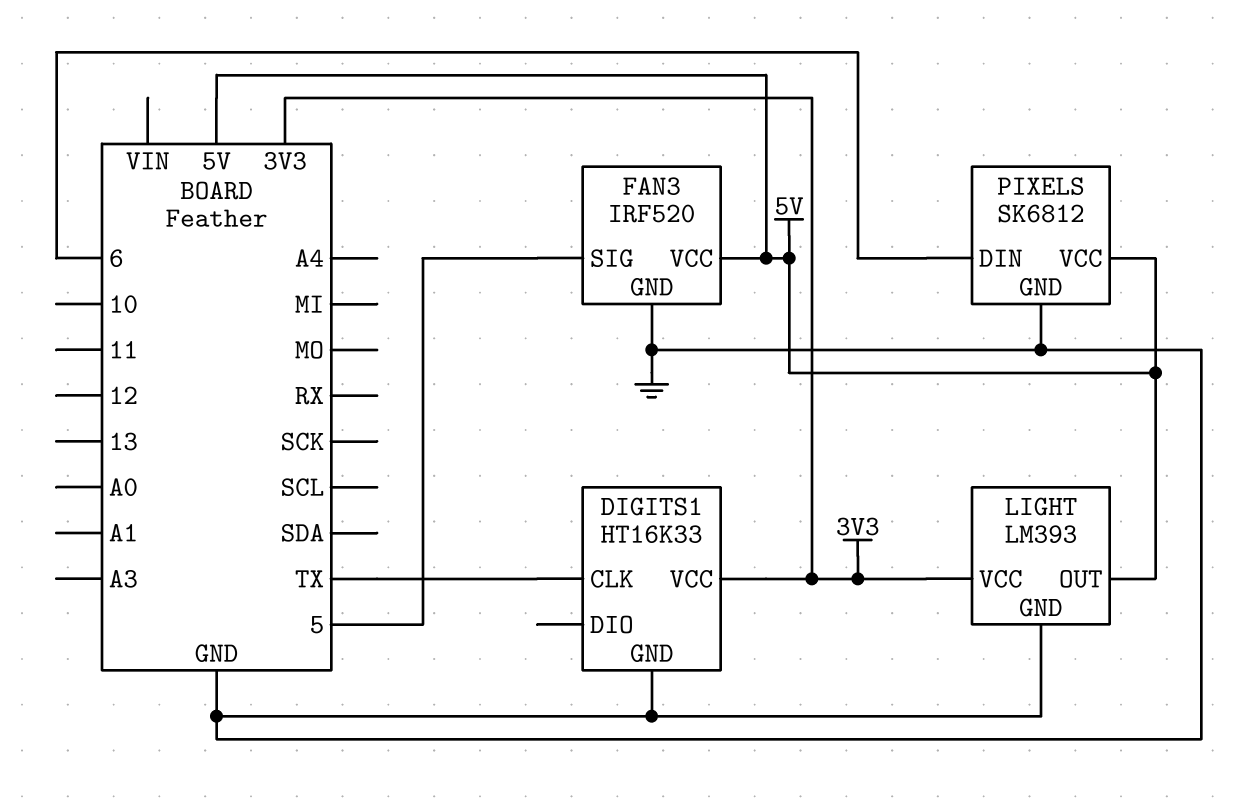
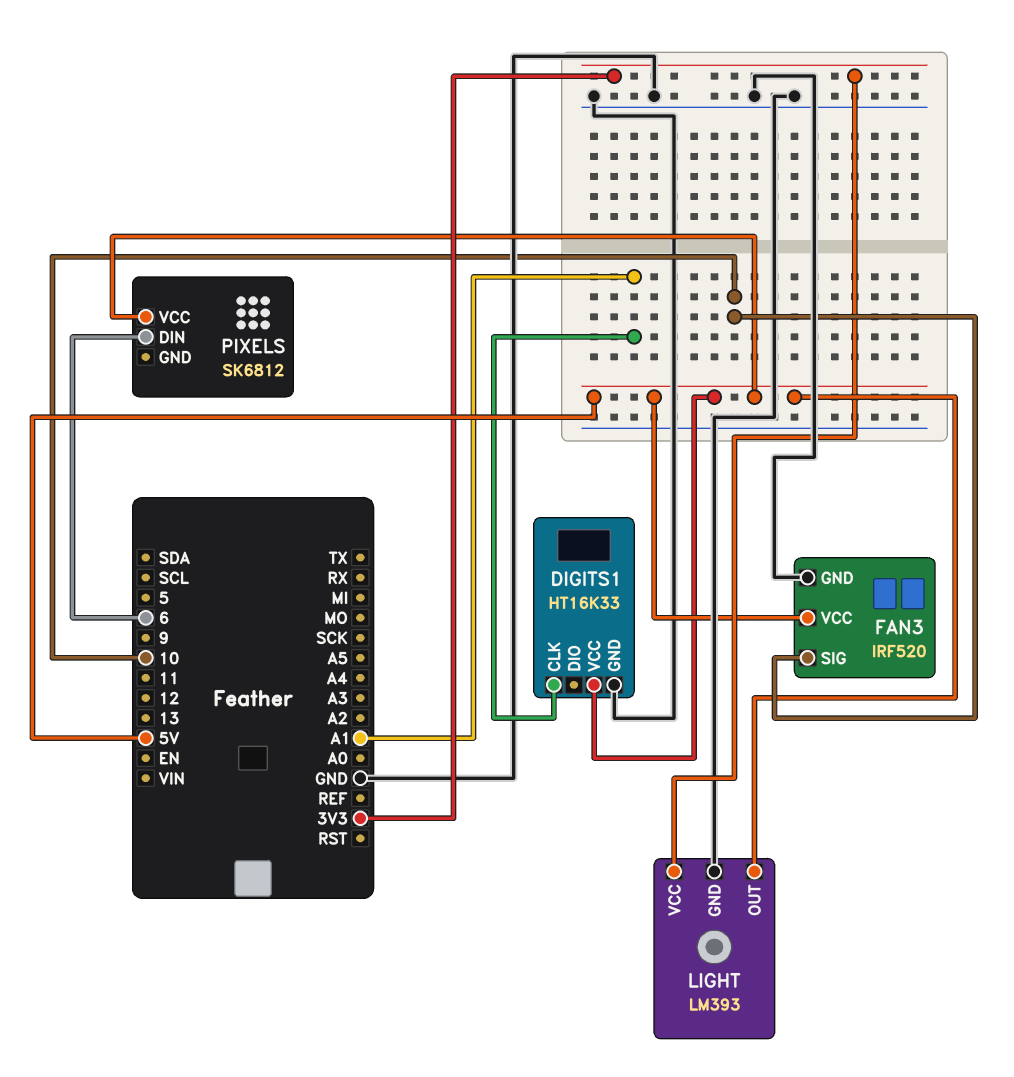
DIGITS1 pin CLK: TX -> A1
DIGITS1 pin VCC: 3V3 -> 5V
FAN3 pin SIG: 5 -> 10
PIXELS pin GND: GND -> none

